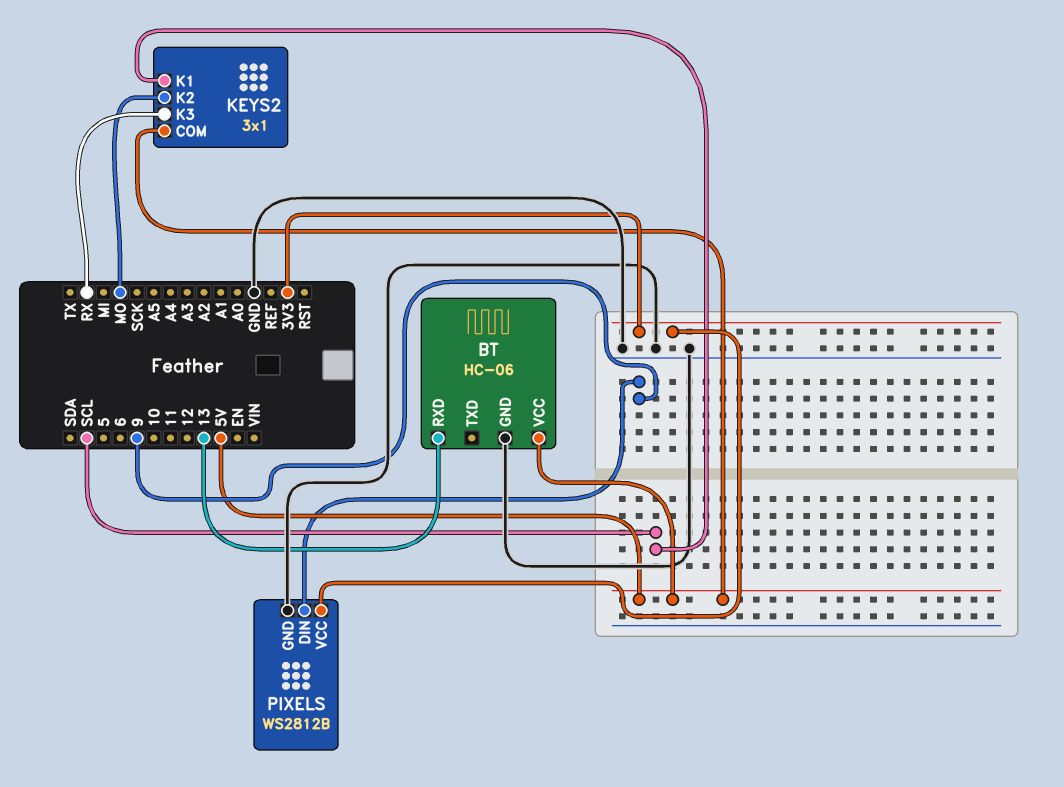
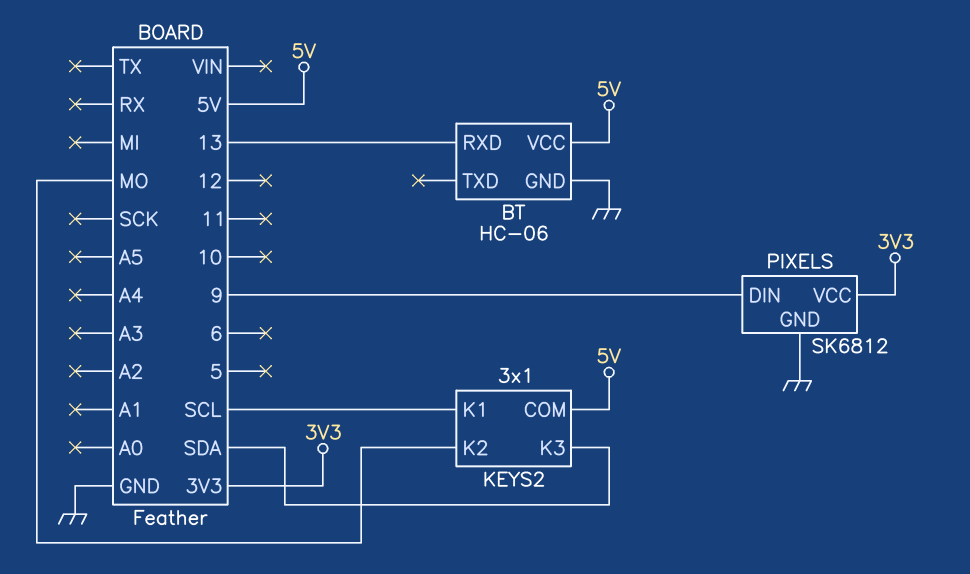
KEYS2 pin K3: RX -> SDA
PIXELS: WS2812B -> SK6812

